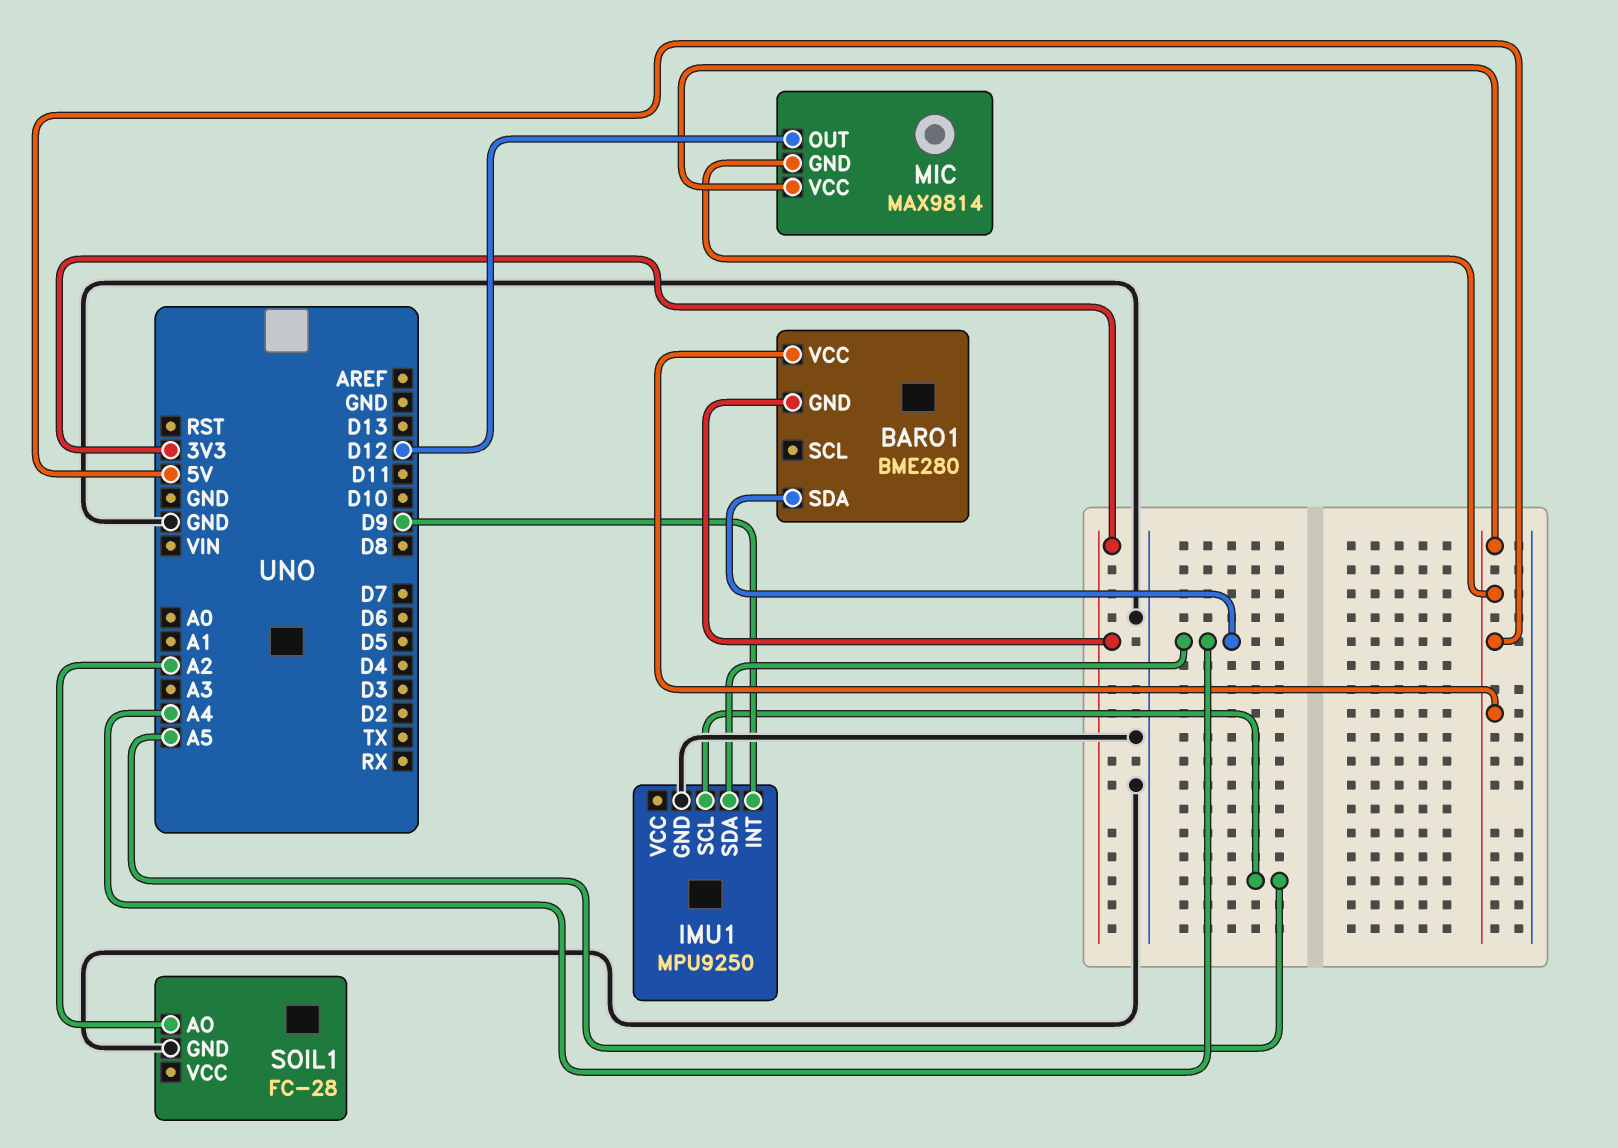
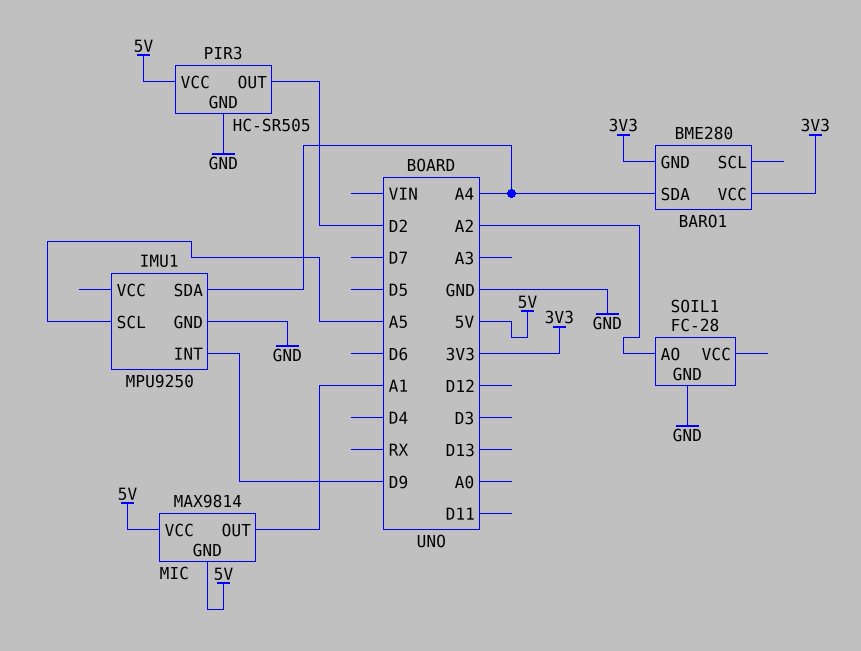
BARO1 pin VCC: 5V -> 3V3
MIC pin OUT: D12 -> A1
PIR3: none -> HC-SR505
PIR3 pin GND: none -> GND
PIR3 pin OUT: none -> D2
PIR3 pin VCC: none -> 5V

